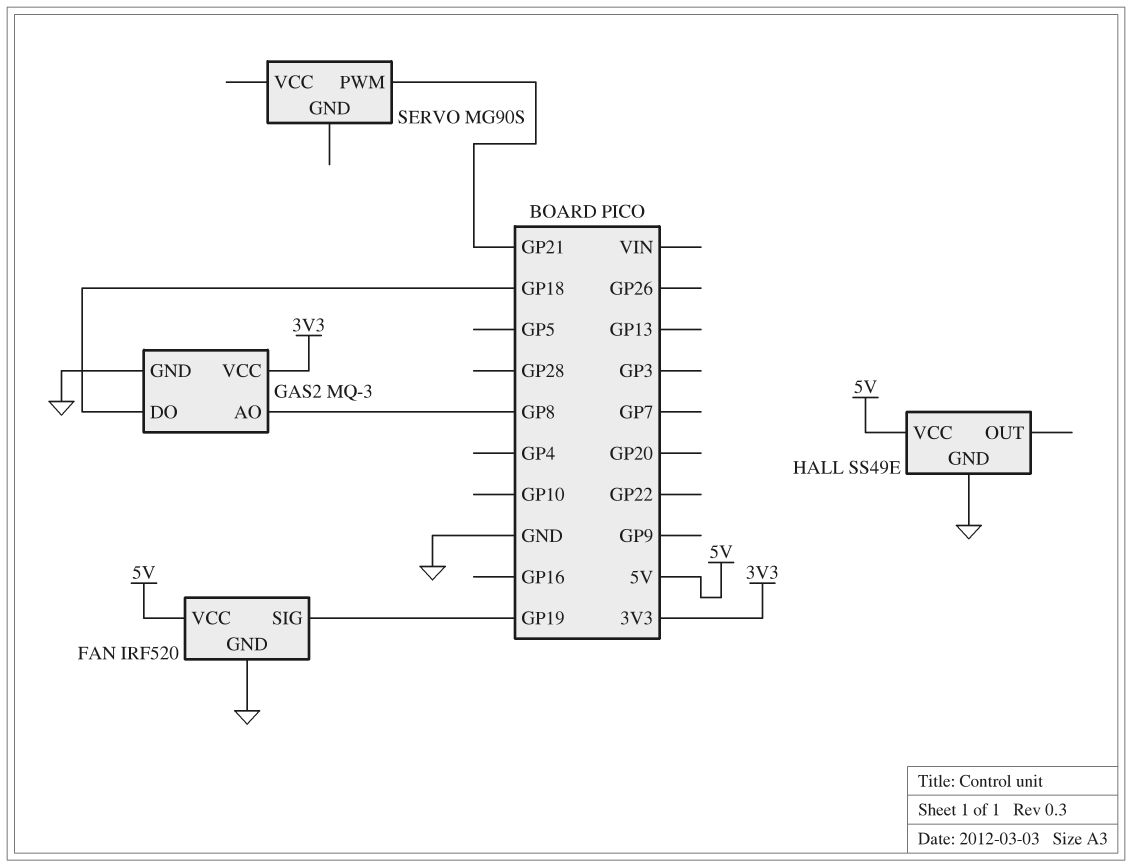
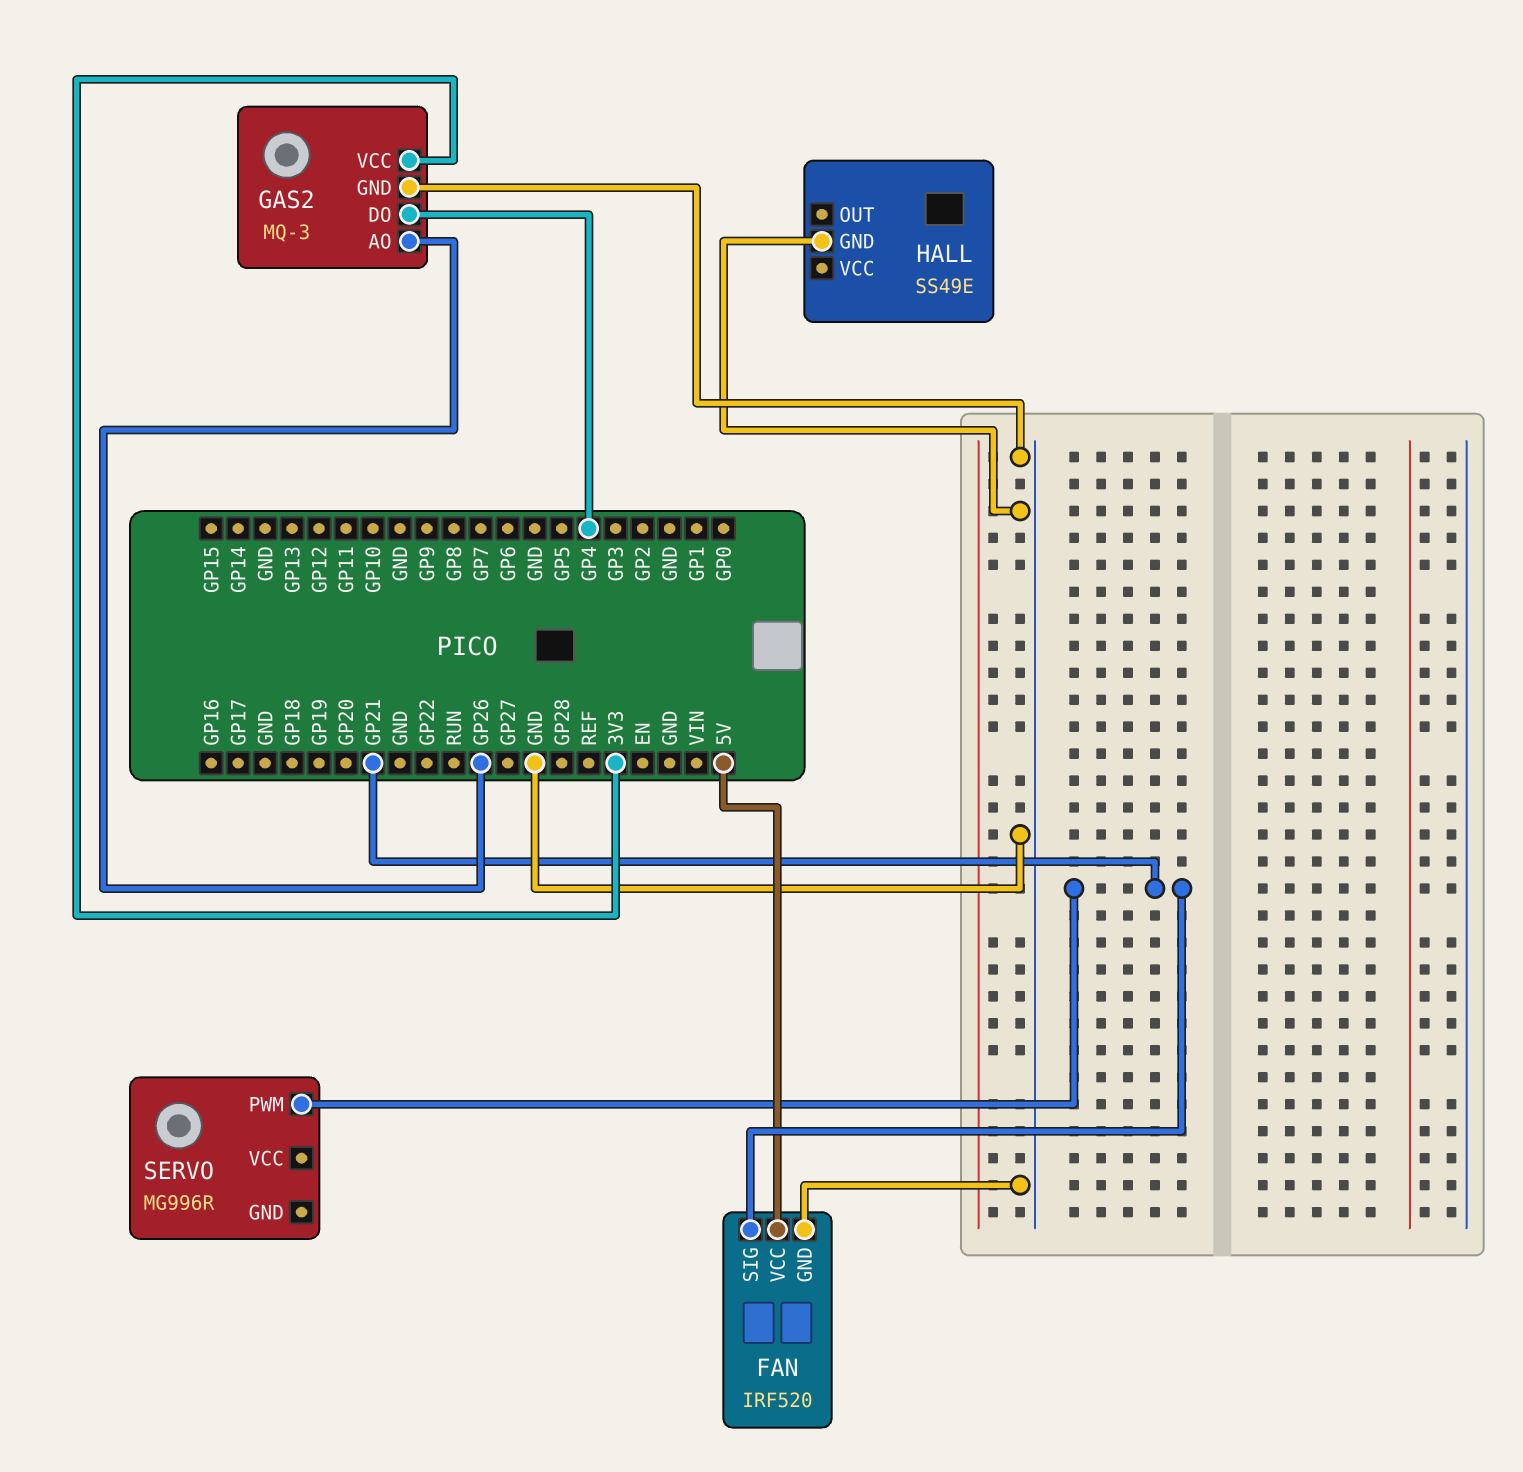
FAN pin SIG: GP19 -> GP21
GAS2 pin AO: GP8 -> GP26
GAS2 pin DO: GP18 -> GP4
HALL pin VCC: 5V -> none
SERVO: MG90S -> MG996R

